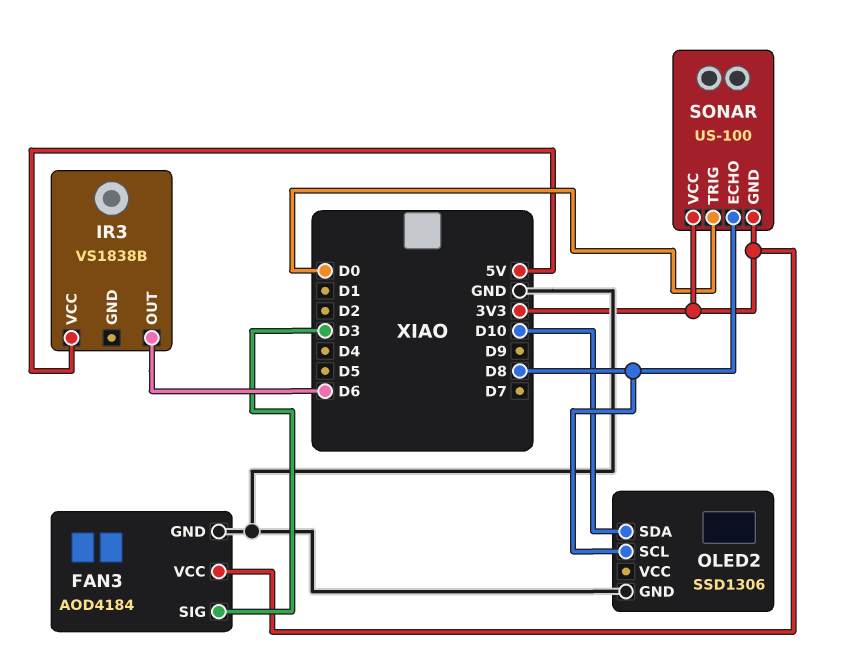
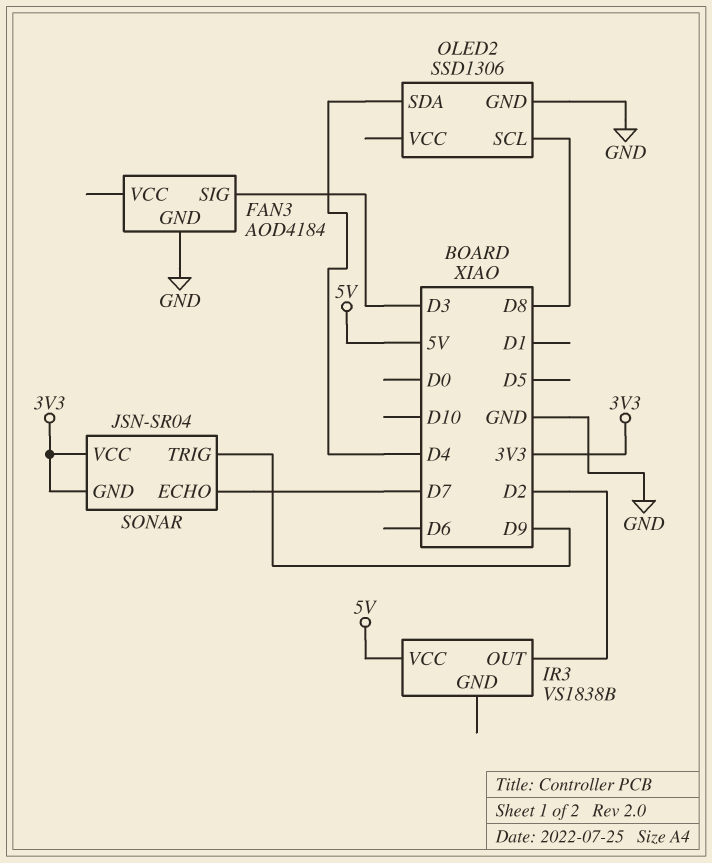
FAN3 pin VCC: 3V3 -> none
IR3 pin OUT: D6 -> D2
OLED2 pin SDA: D10 -> D4
SONAR: US-100 -> JSN-SR04
SONAR pin ECHO: D8 -> D7
SONAR pin TRIG: D0 -> D9

